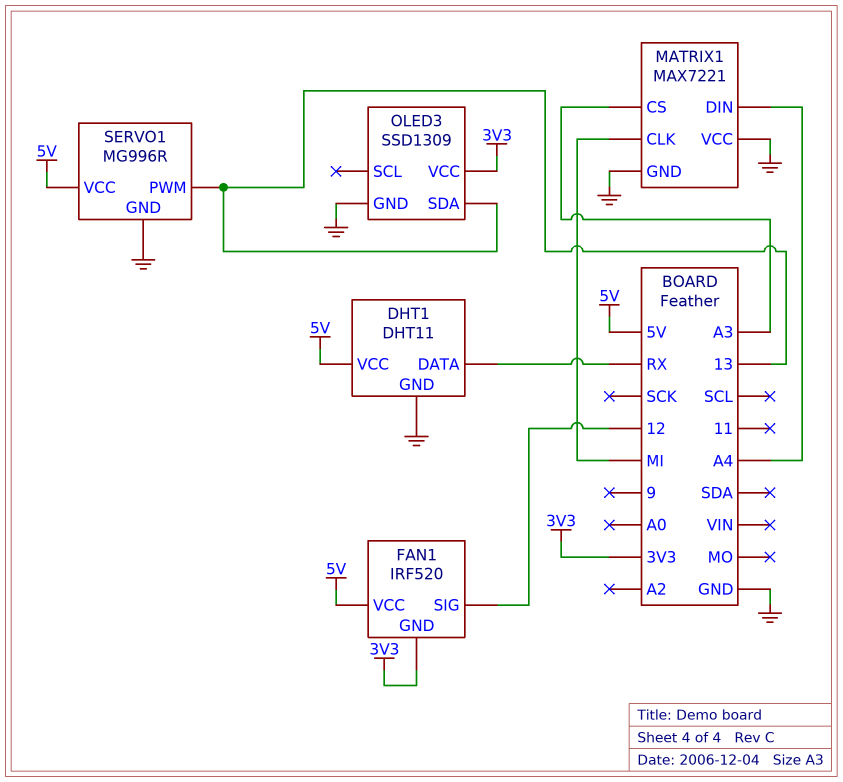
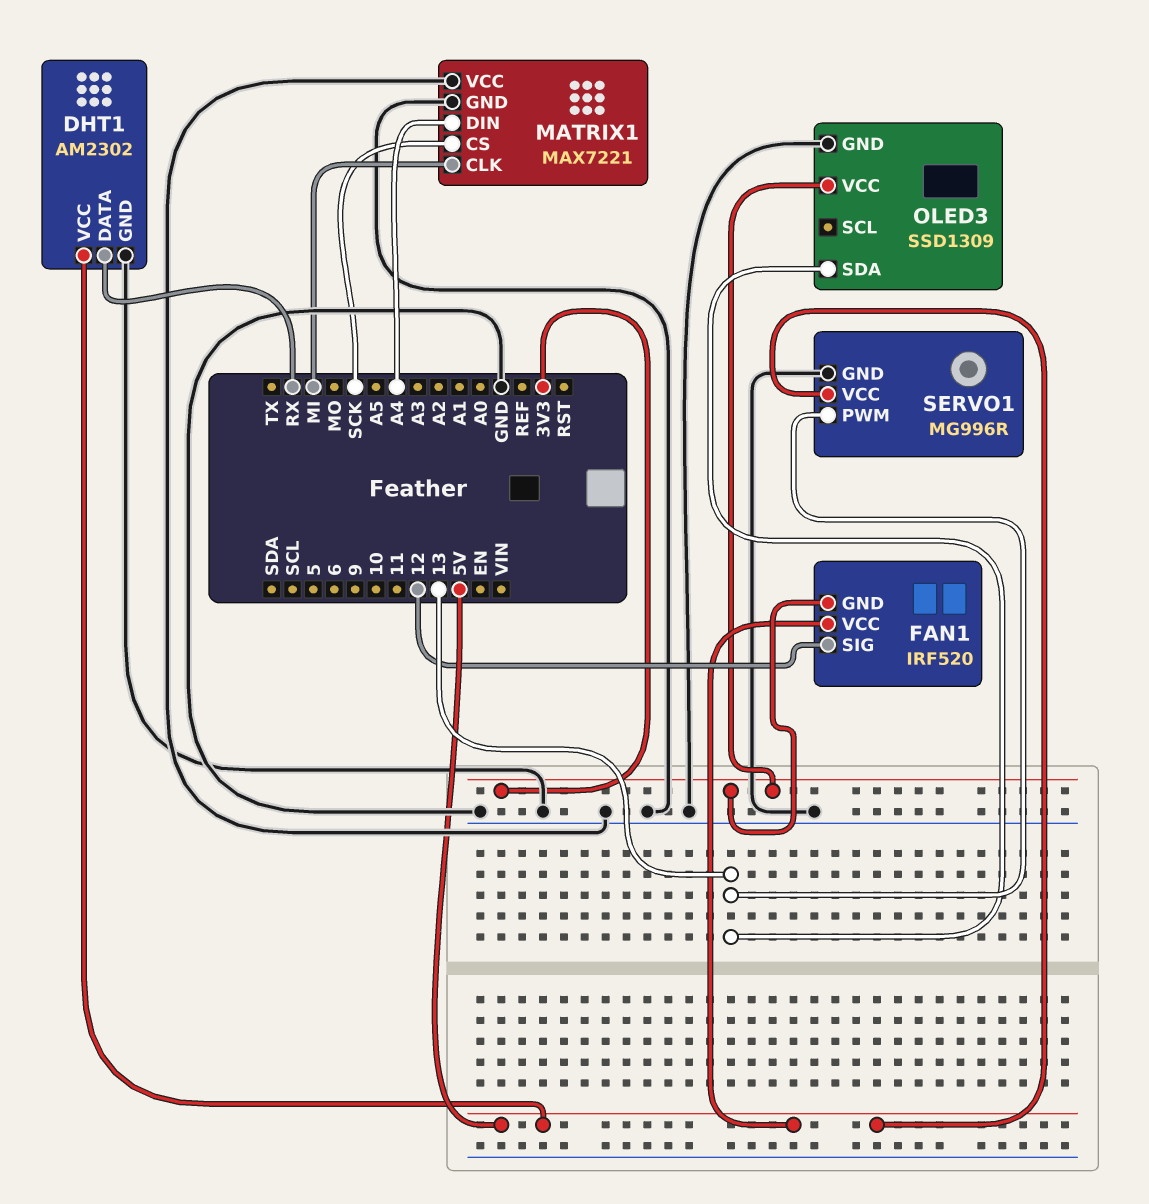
DHT1: DHT11 -> AM2302
MATRIX1 pin CS: A3 -> SCK

